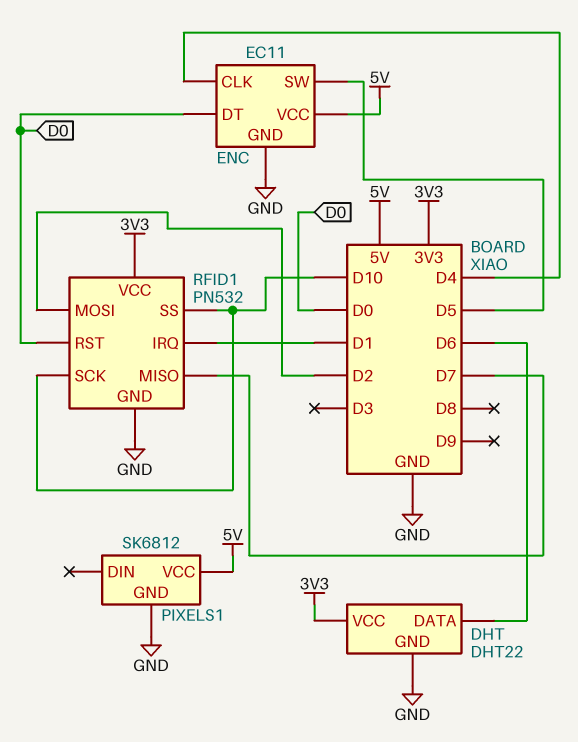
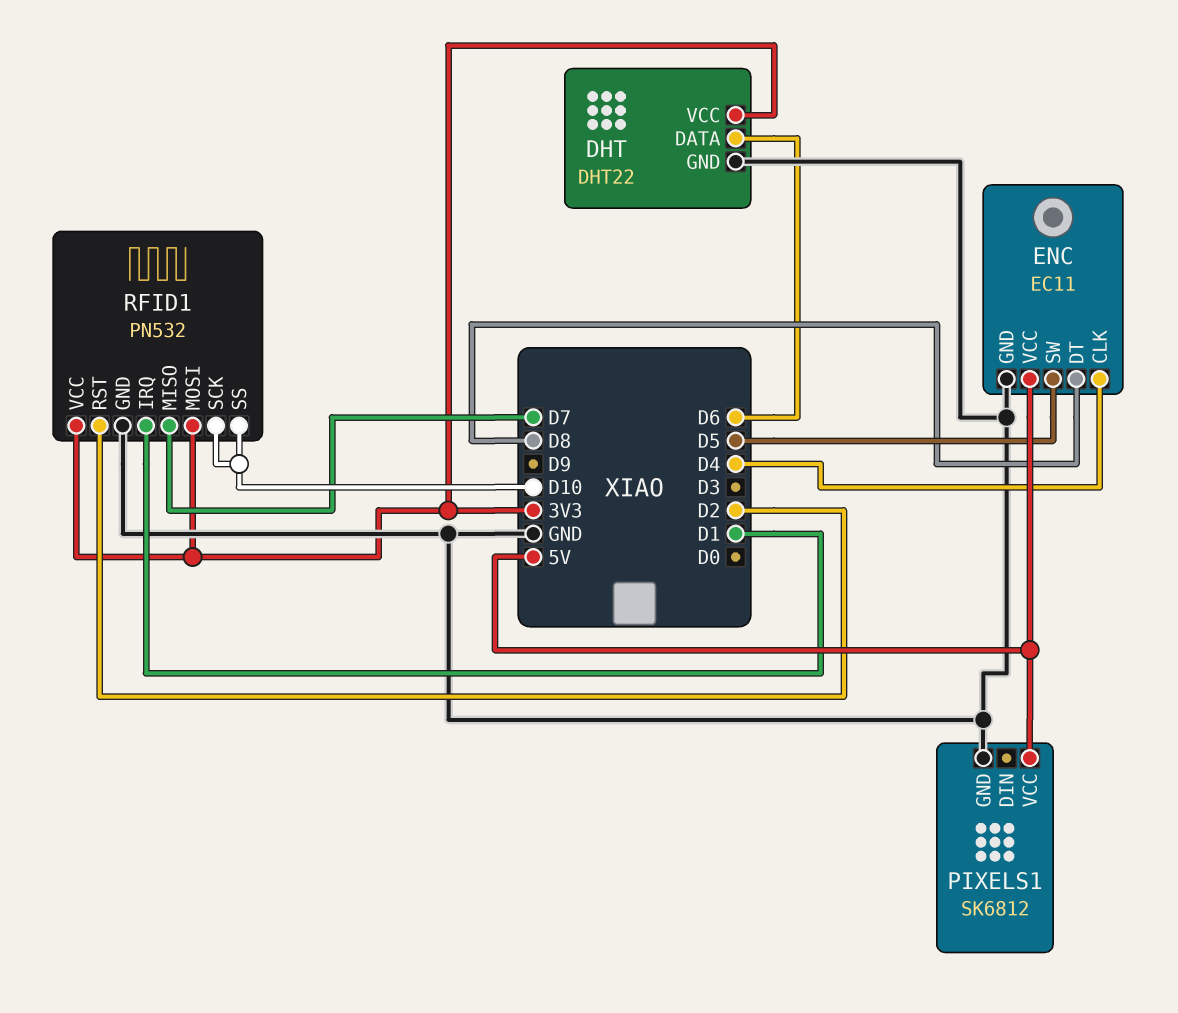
ENC pin DT: D0 -> D8
RFID1 pin MOSI: D2 -> 3V3
RFID1 pin RST: D0 -> D2

